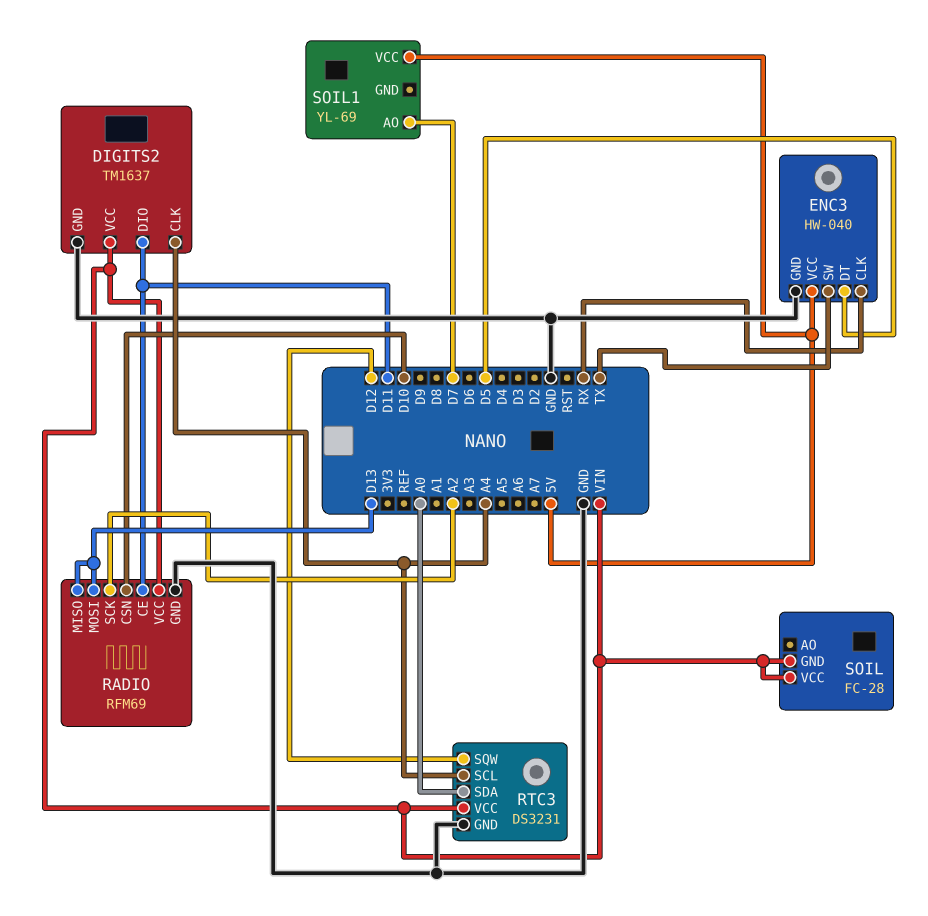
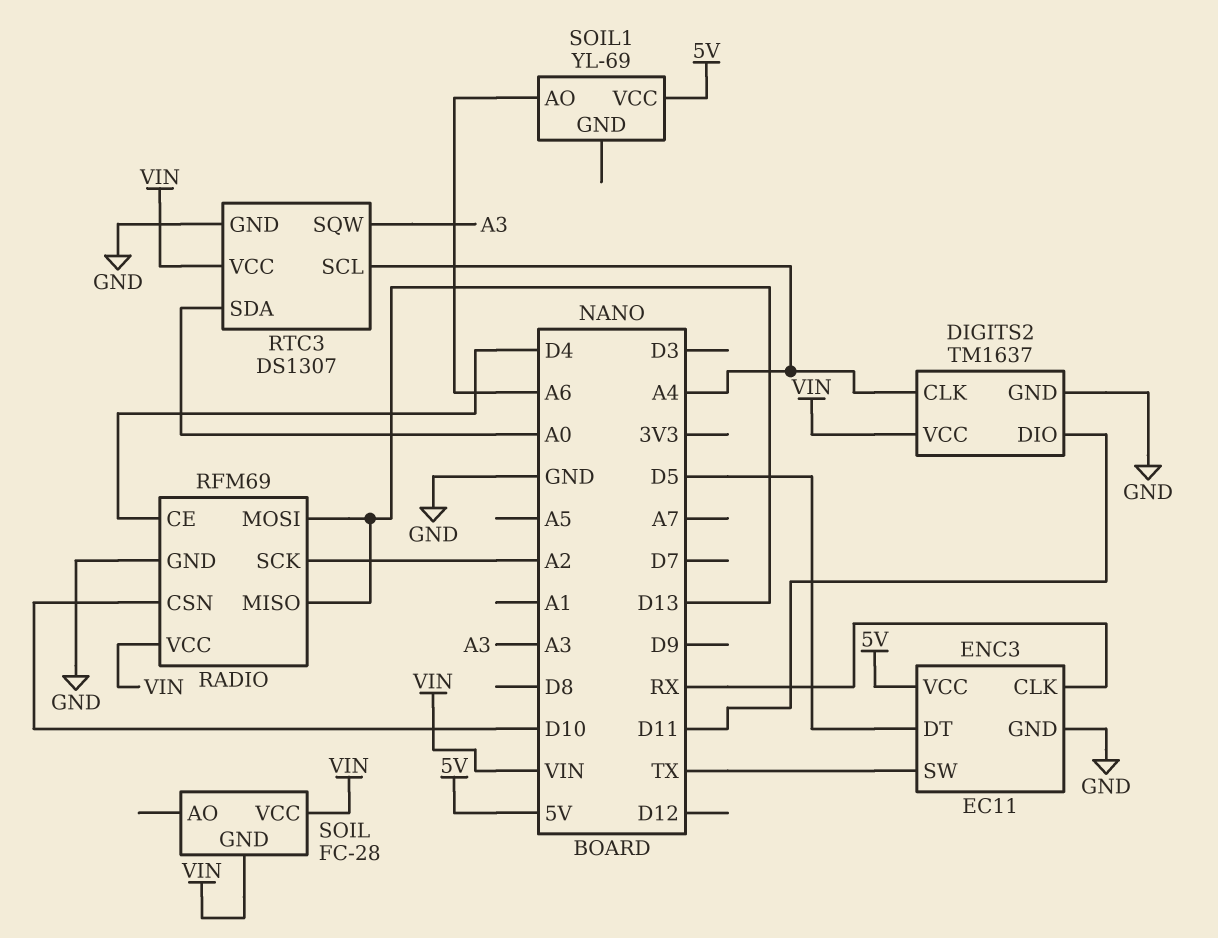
ENC3: HW-040 -> EC11
RADIO pin CE: D11 -> D4
RTC3: DS3231 -> DS1307
RTC3 pin SQW: D12 -> A3
SOIL1 pin AO: D7 -> A6

